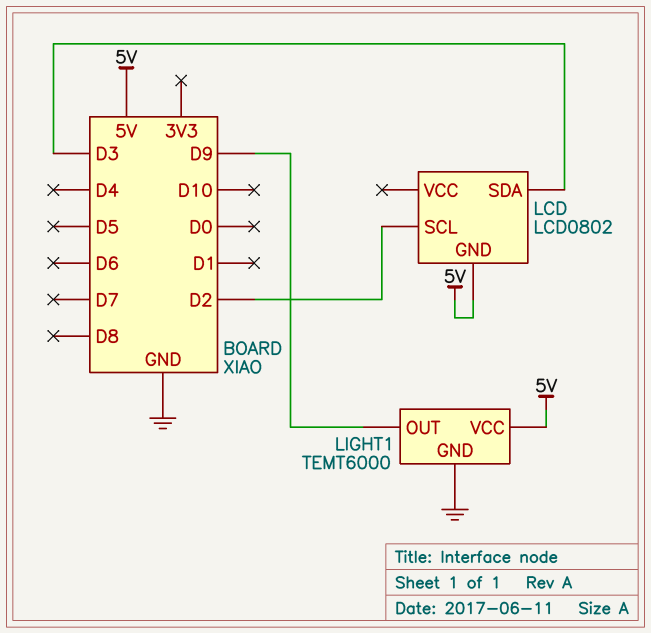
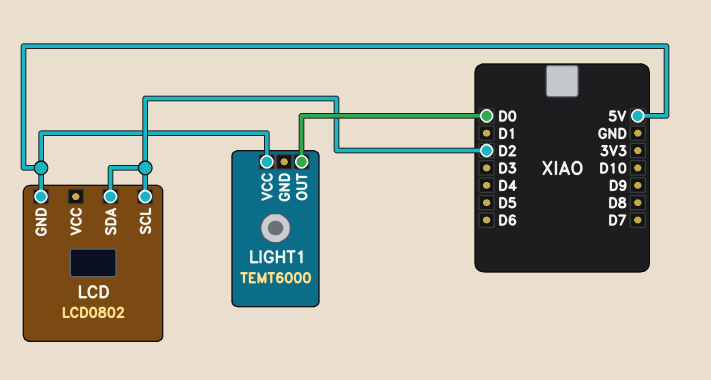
LCD pin SDA: D3 -> D2
LIGHT1 pin GND: GND -> none
LIGHT1 pin OUT: D9 -> D0

